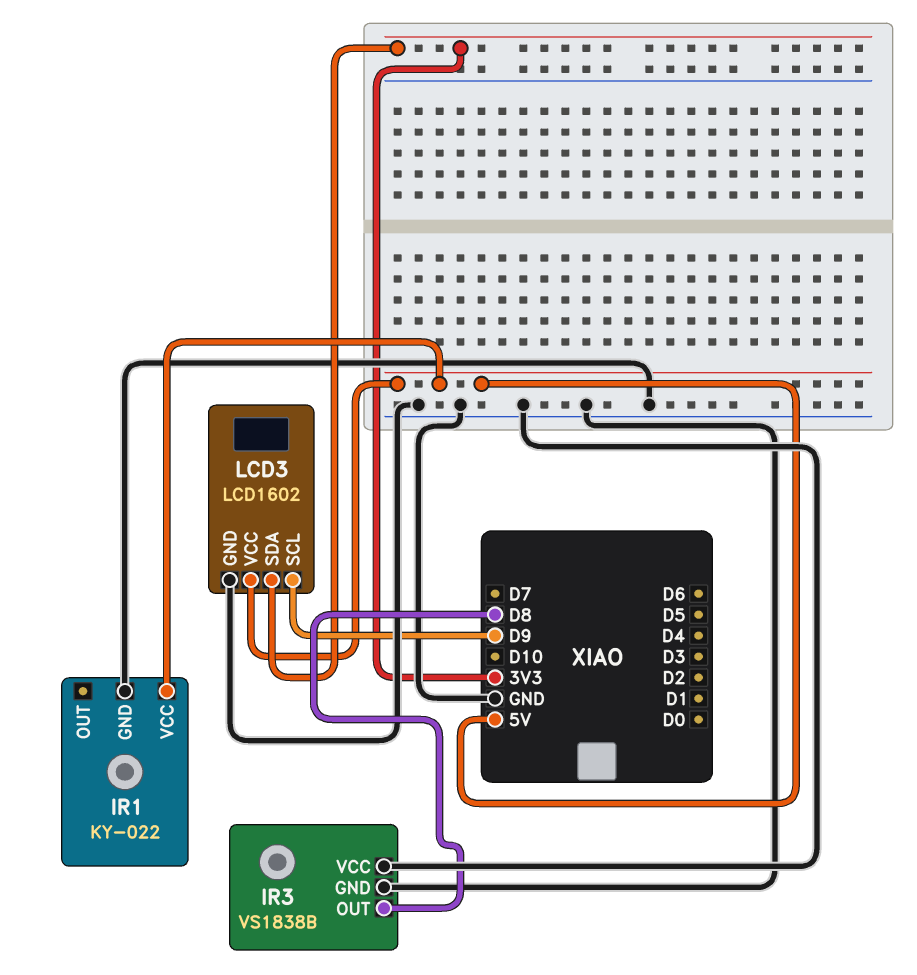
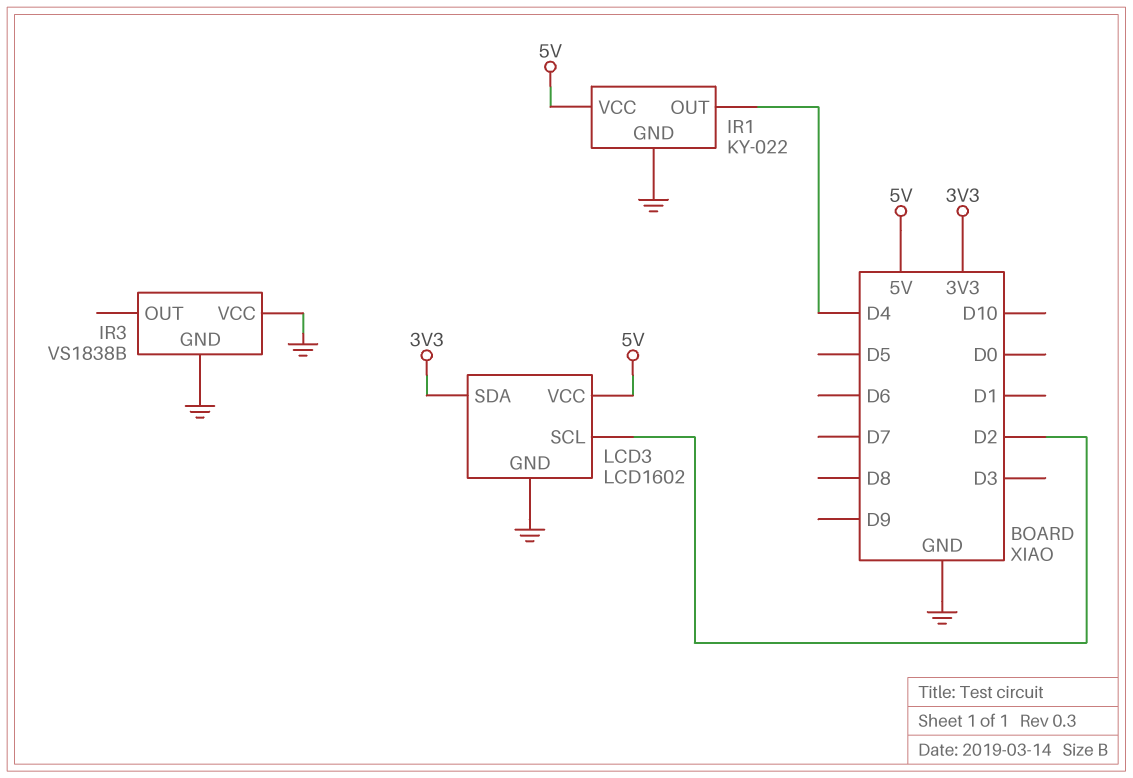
IR1 pin OUT: none -> D4
IR3 pin OUT: D8 -> none
LCD3 pin SCL: D9 -> D2

